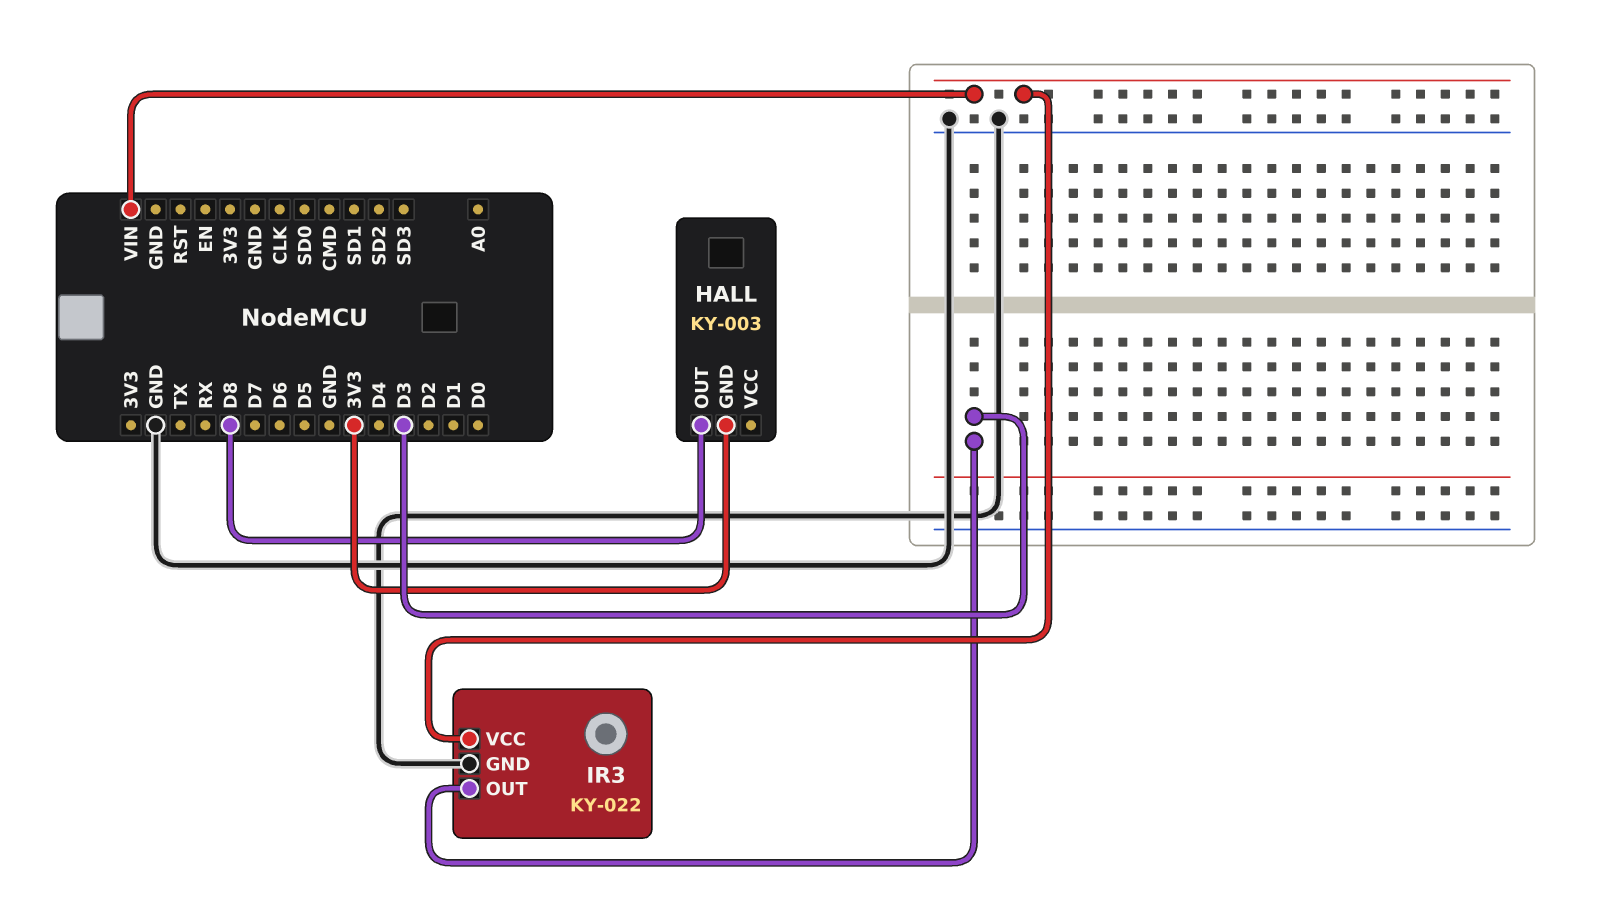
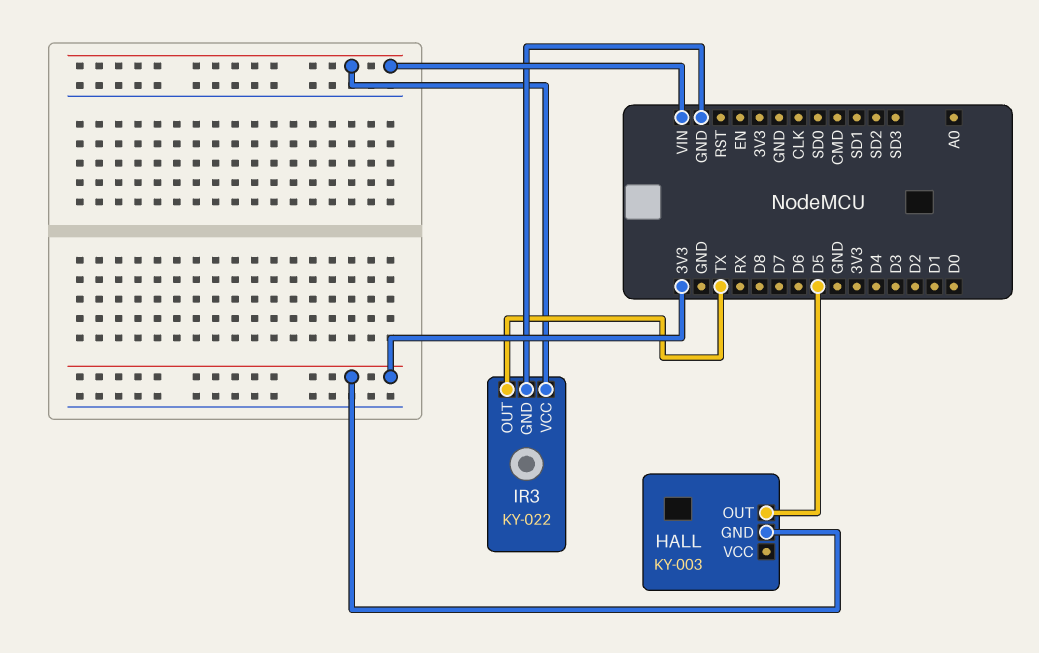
HALL pin OUT: D8 -> D5
IR3 pin OUT: D3 -> TX

